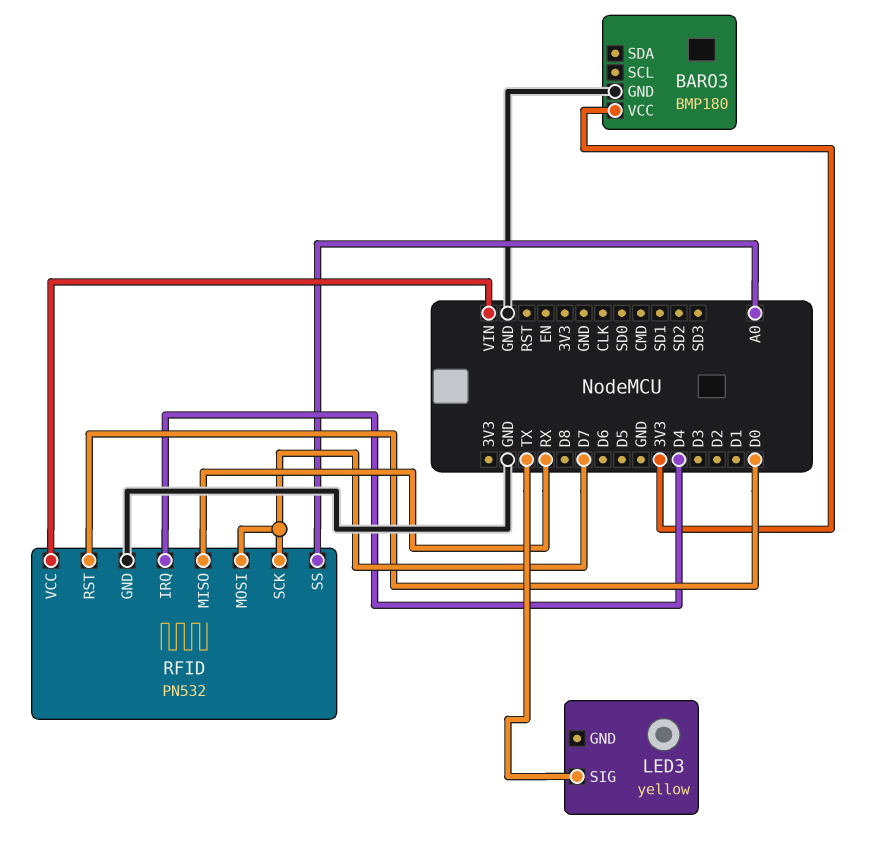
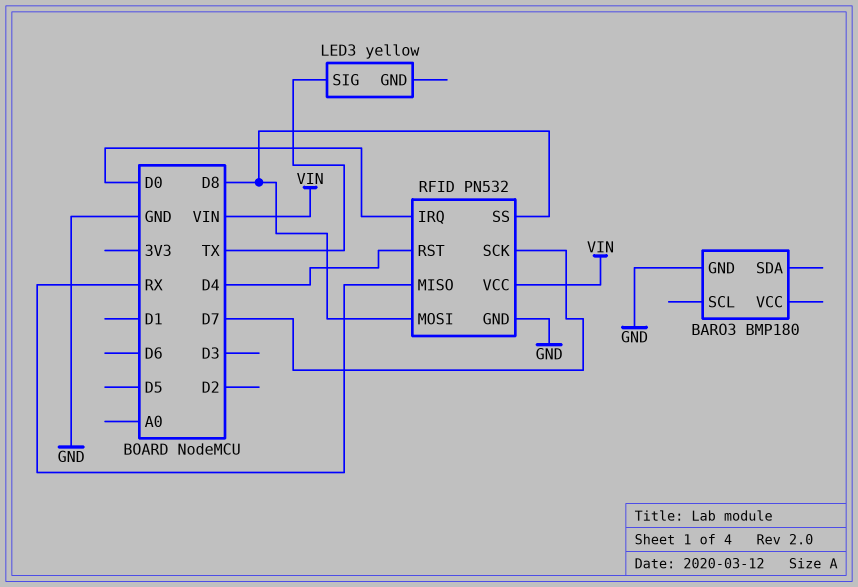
BARO3 pin VCC: 3V3 -> none
RFID pin IRQ: D4 -> D0
RFID pin MOSI: D7 -> D8
RFID pin RST: D0 -> D4
RFID pin SS: A0 -> D8

